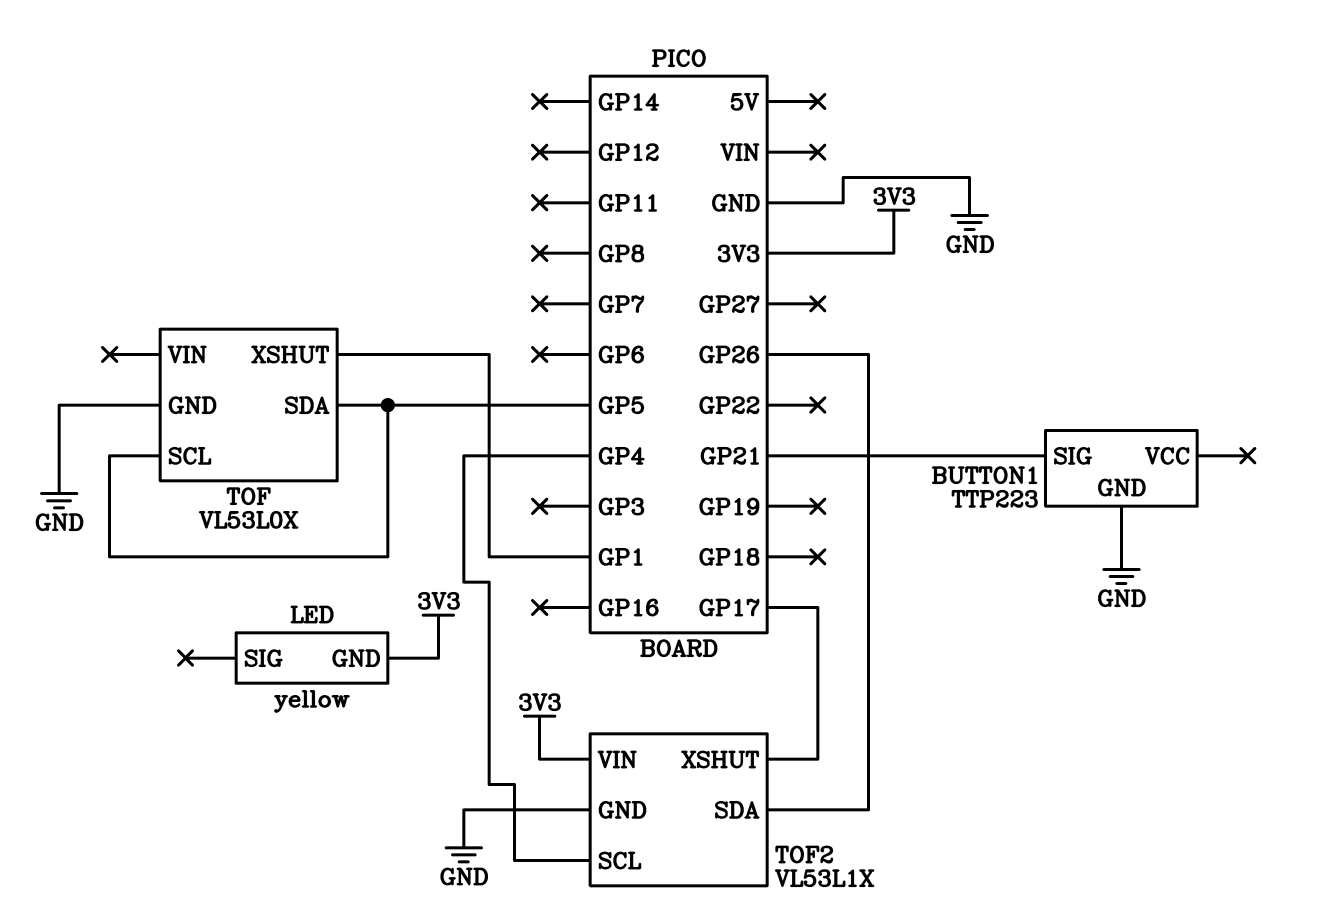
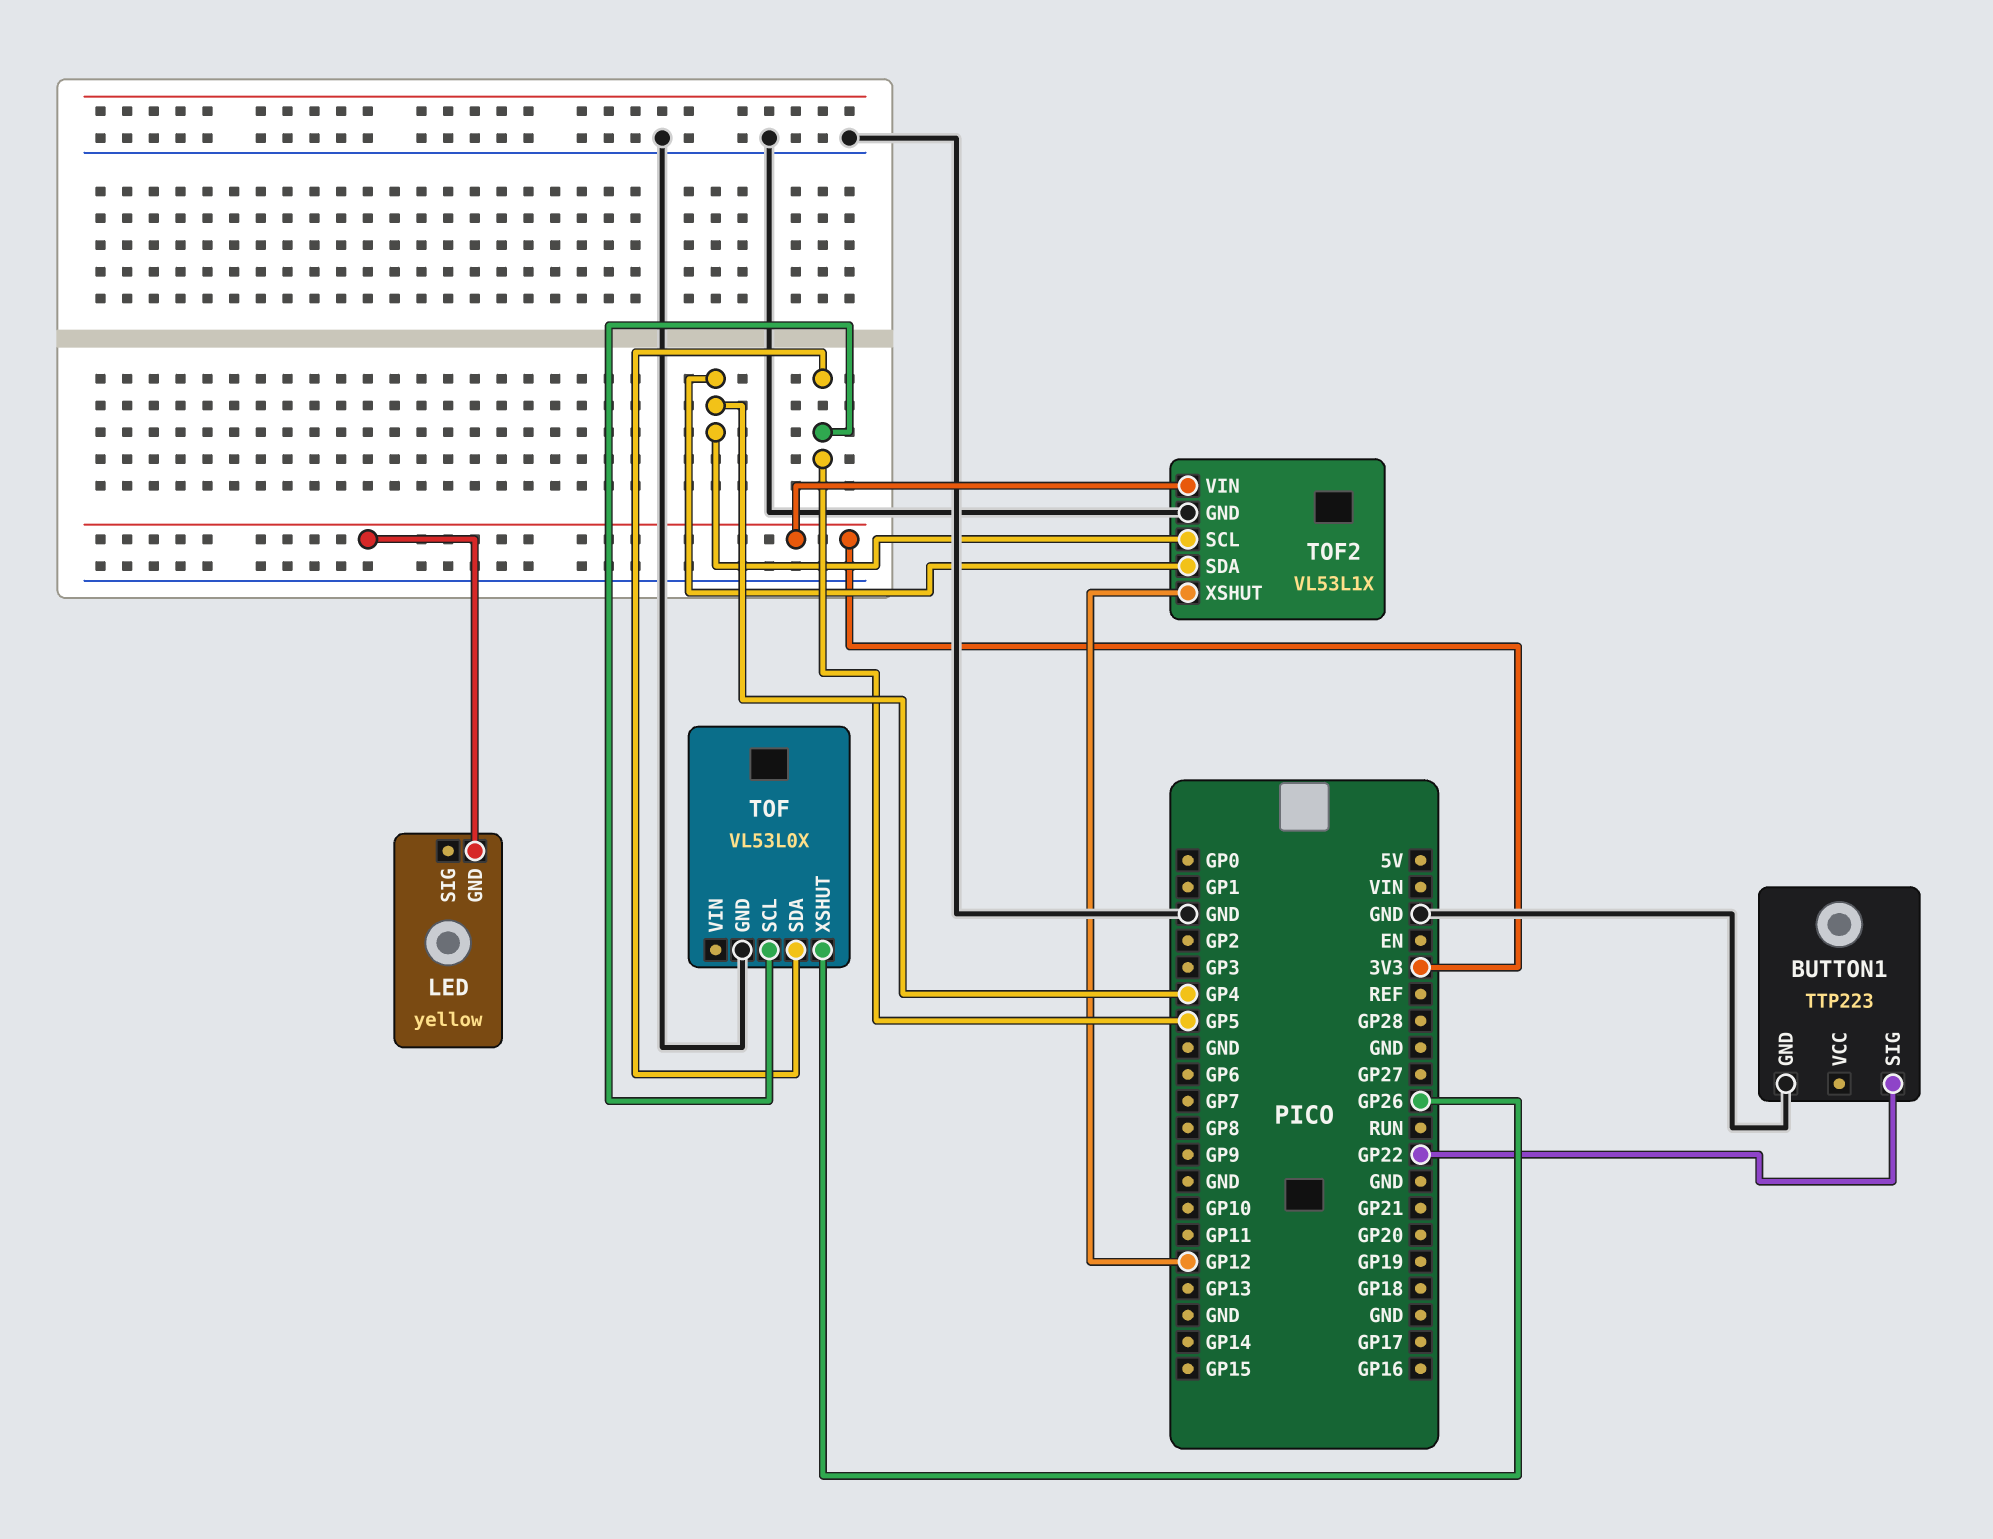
BUTTON1 pin SIG: GP21 -> GP22
TOF pin XSHUT: GP1 -> GP26
TOF2 pin SDA: GP26 -> GP4
TOF2 pin XSHUT: GP17 -> GP12

